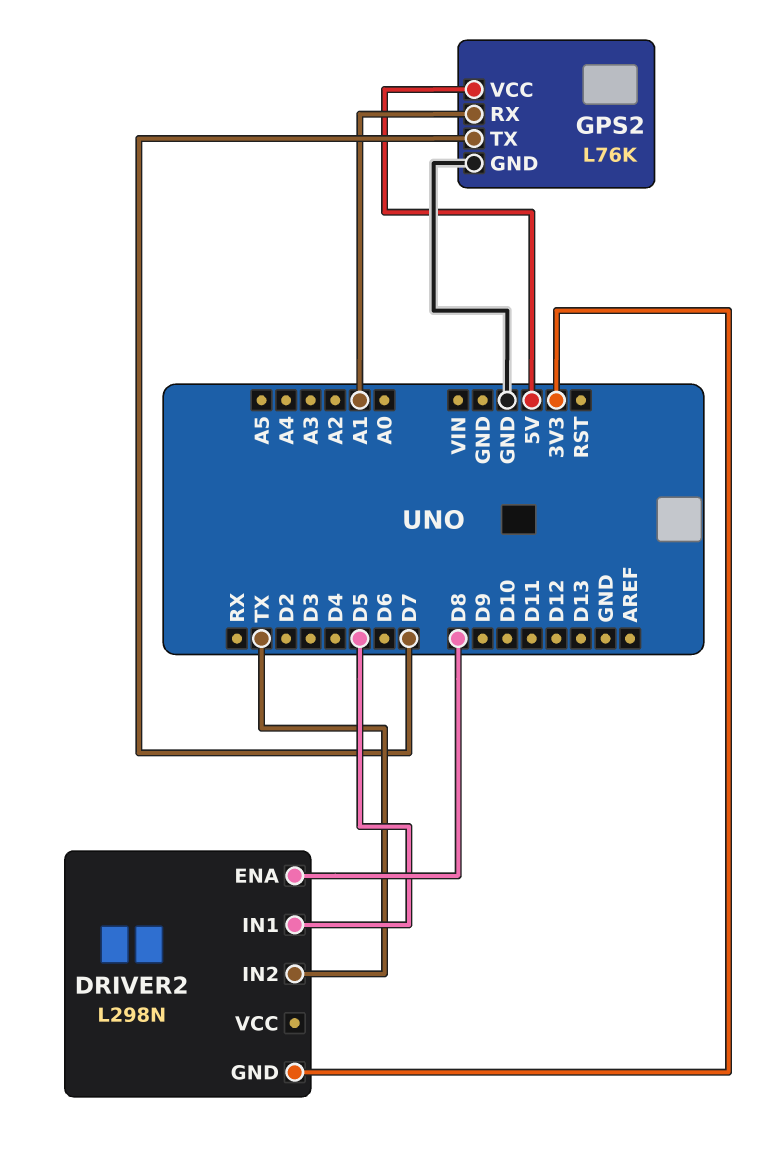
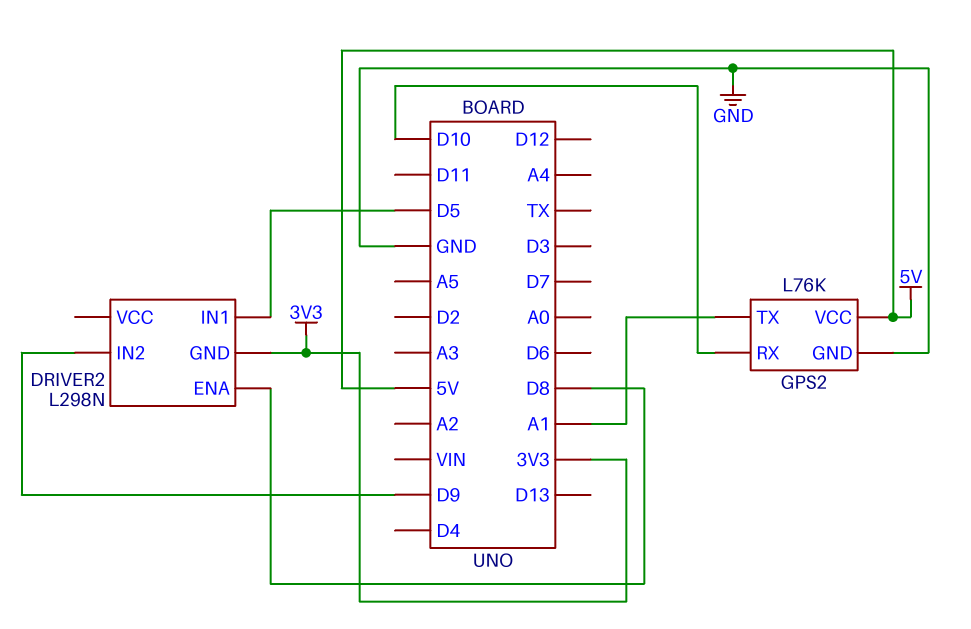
DRIVER2 pin IN2: TX -> D9
GPS2 pin RX: A1 -> D10
GPS2 pin TX: D7 -> A1

